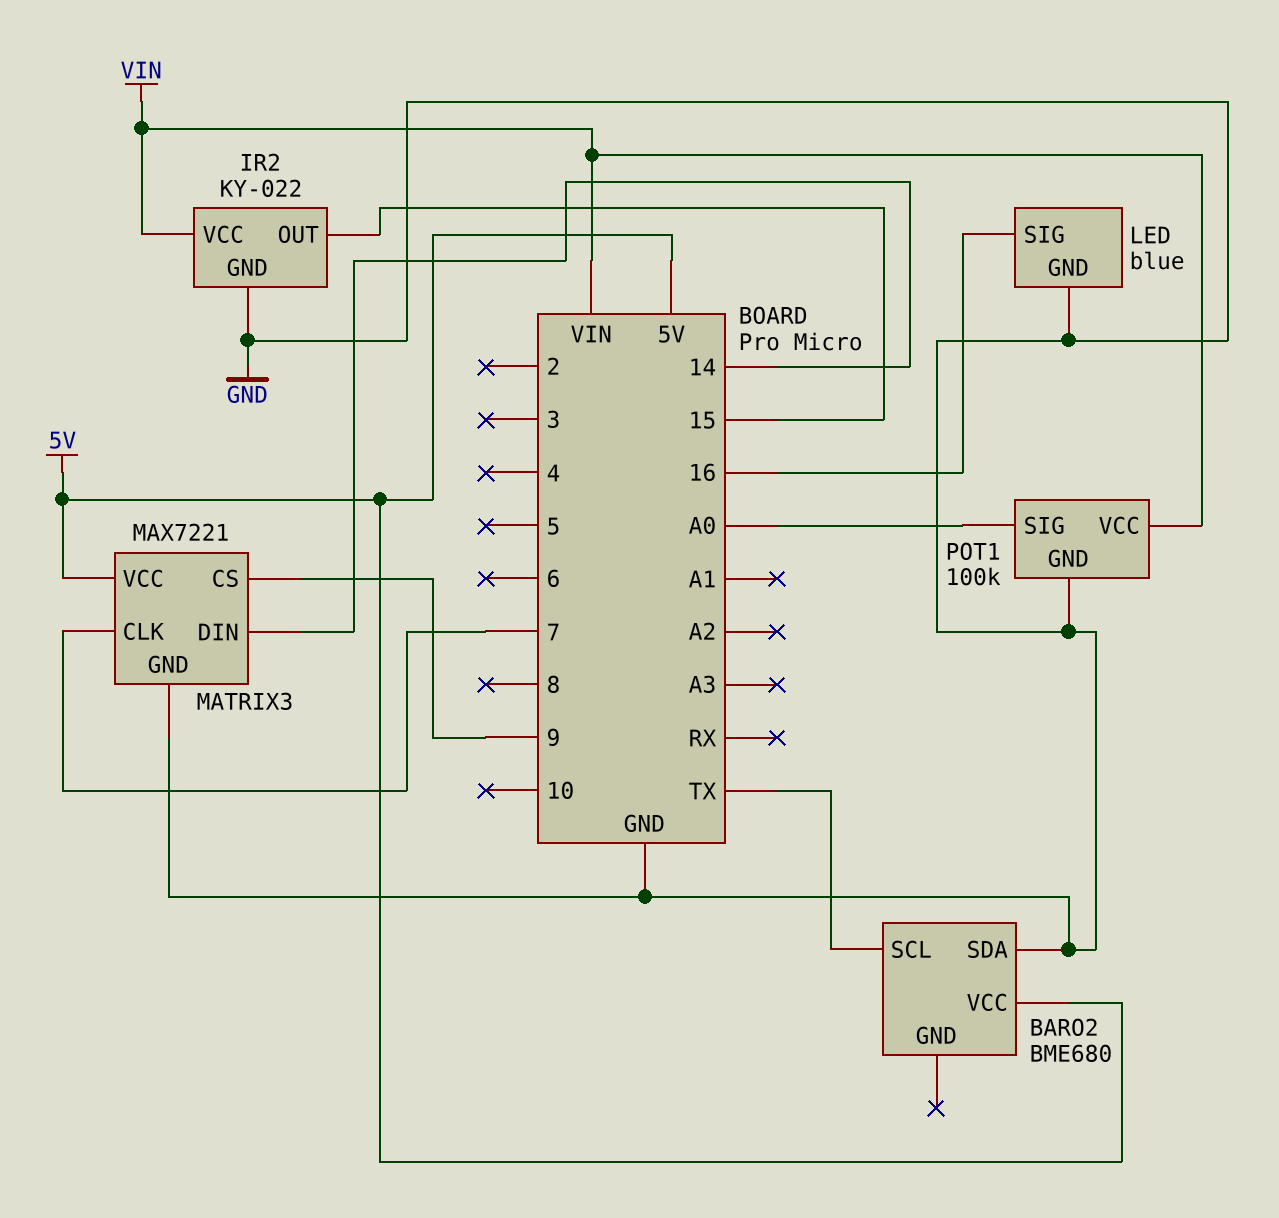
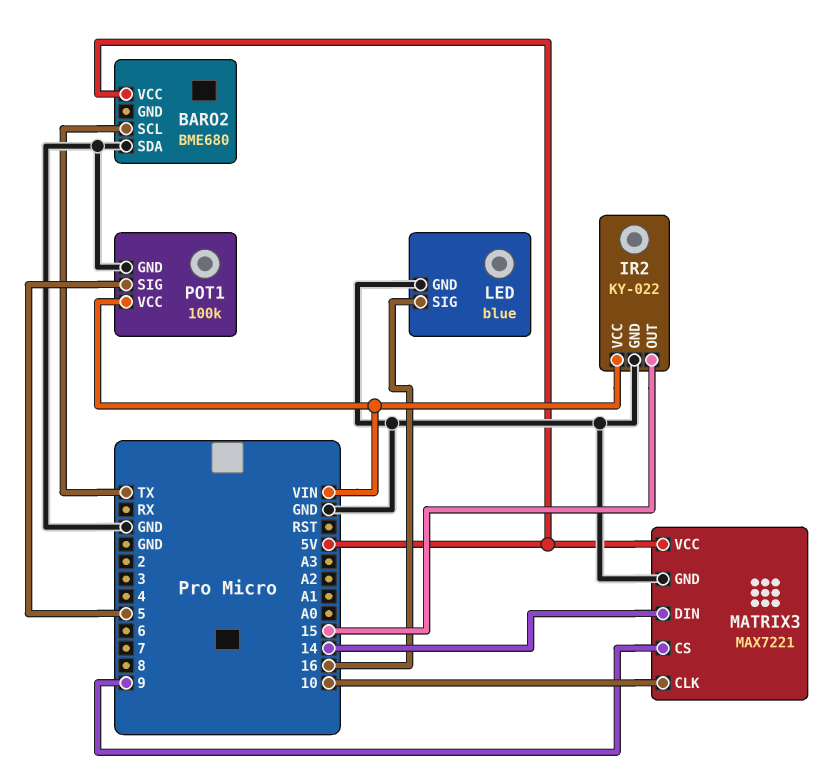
MATRIX3 pin CLK: 7 -> 10
POT1 pin SIG: A0 -> 5

